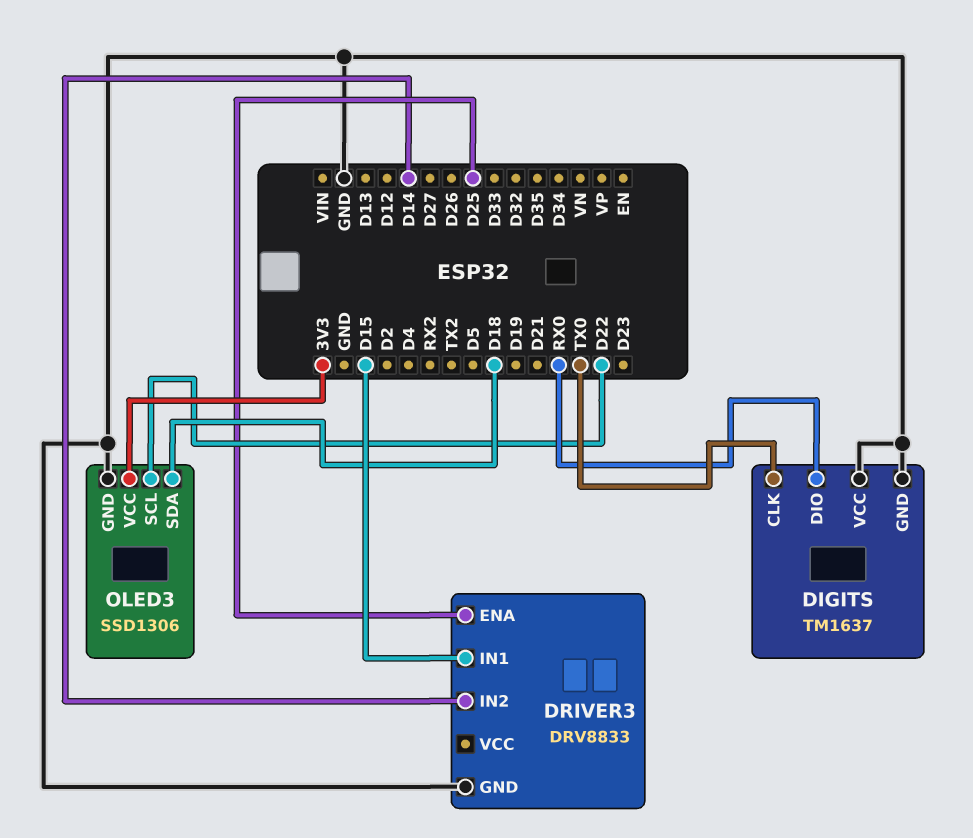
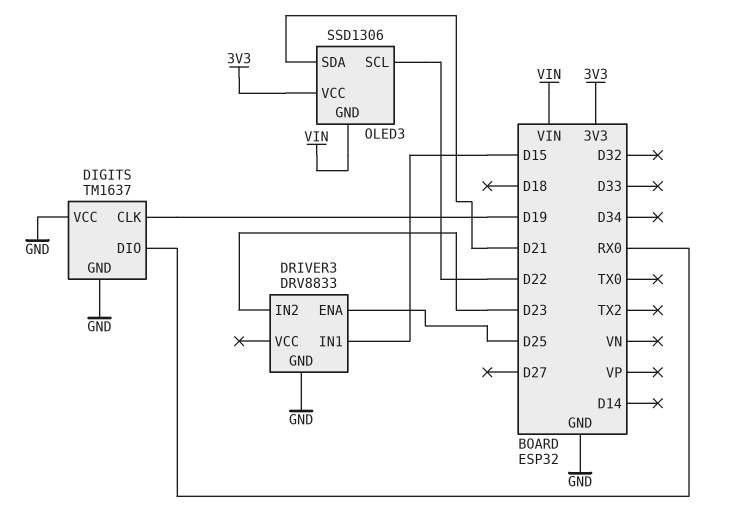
DIGITS pin CLK: TX0 -> D19
DRIVER3 pin IN2: D14 -> D23
OLED3 pin GND: GND -> VIN
OLED3 pin SDA: D18 -> D21

